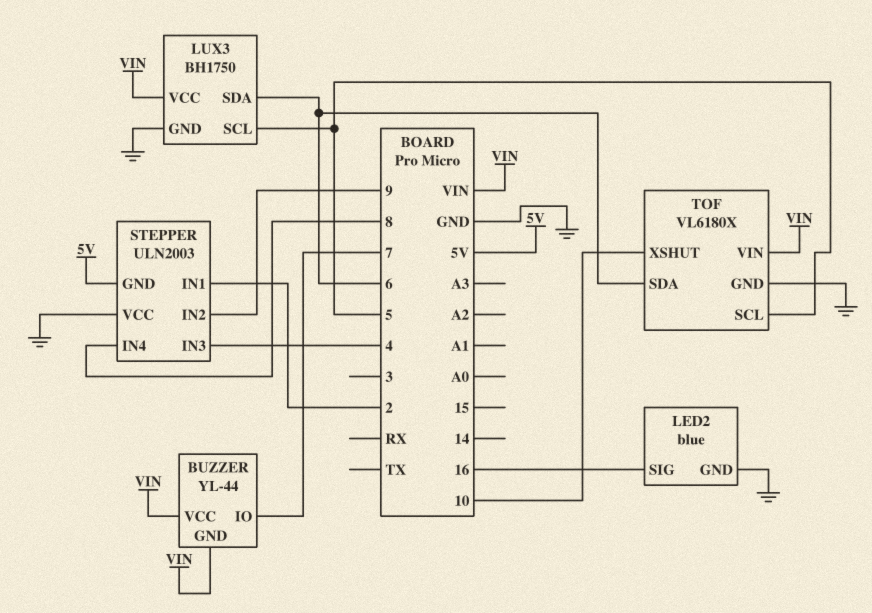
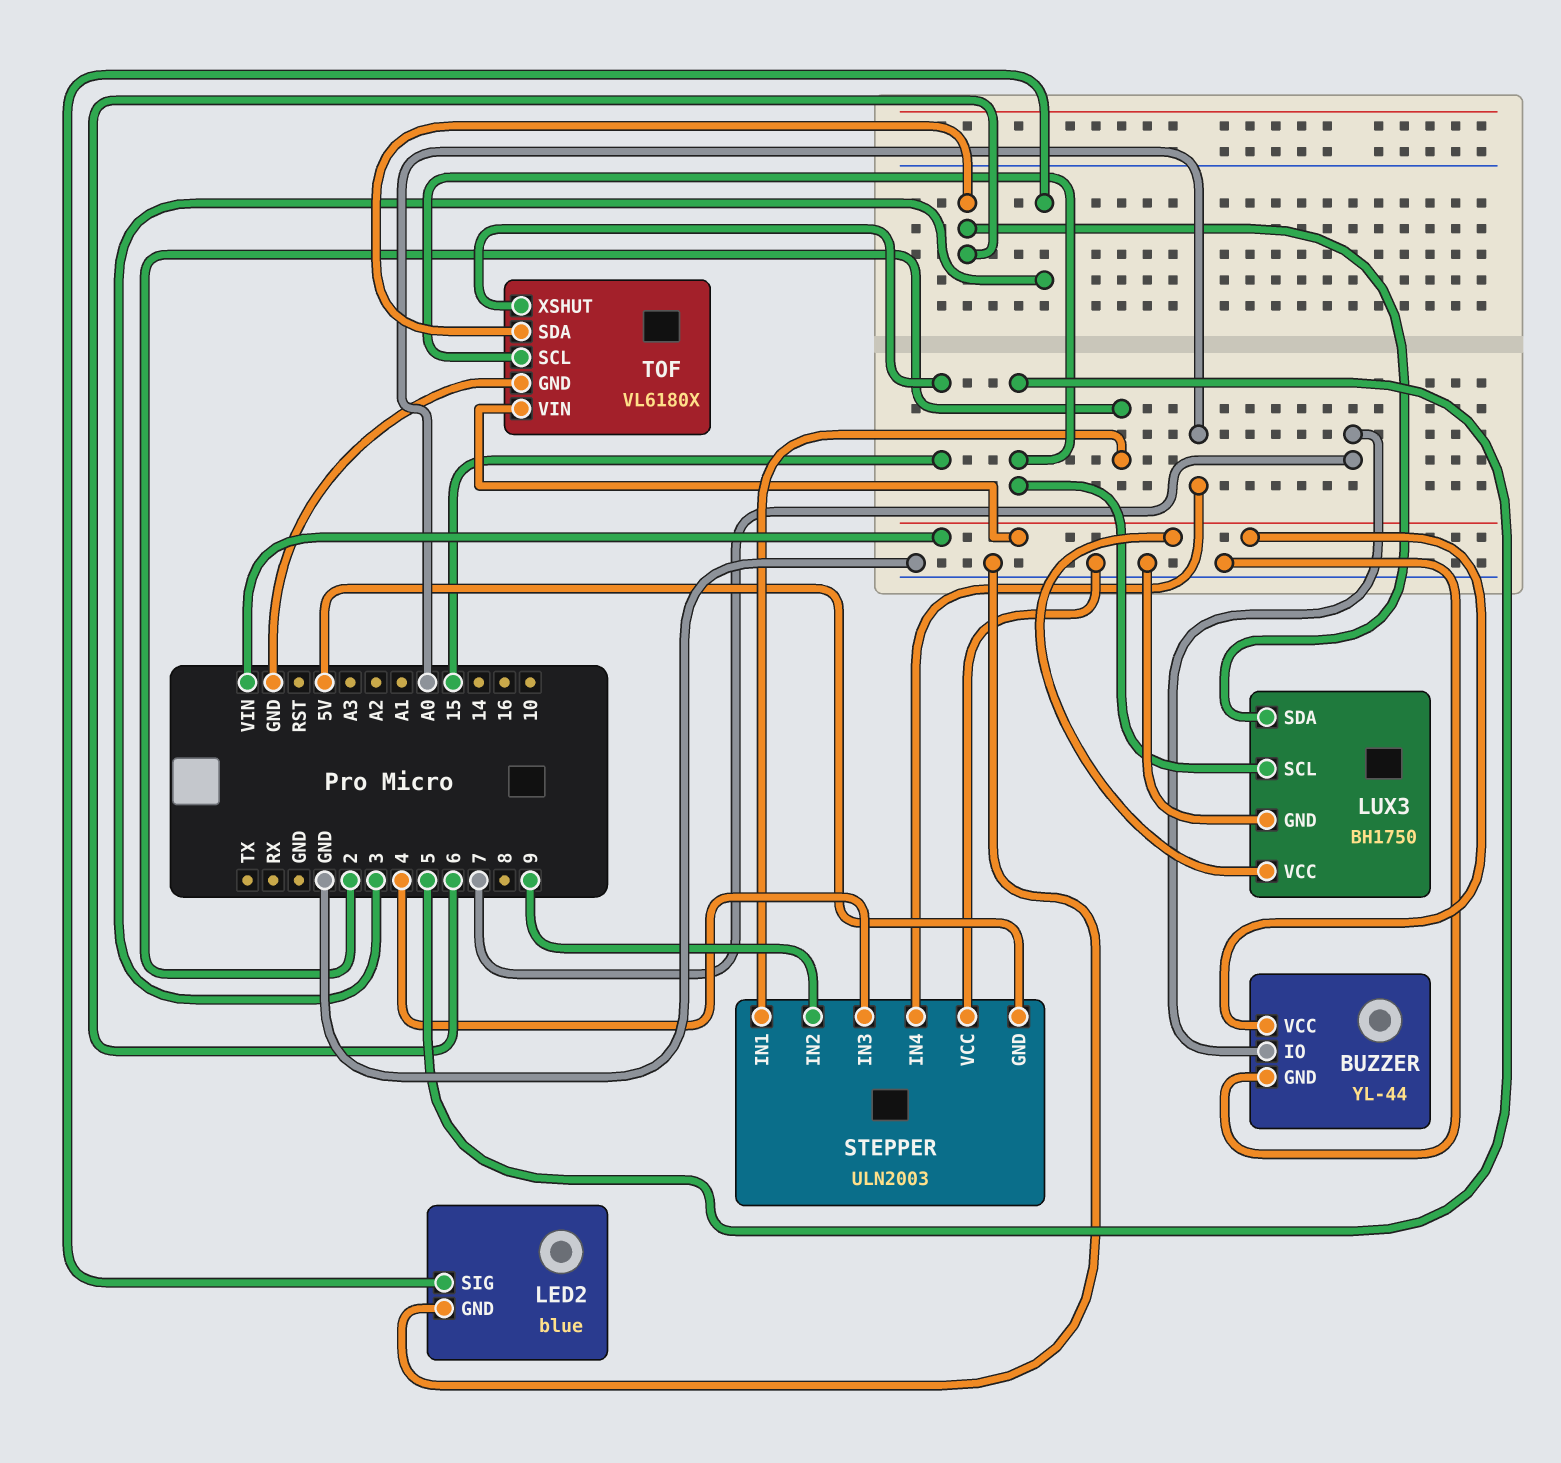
BUZZER pin GND: VIN -> GND
LED2 pin SIG: 16 -> 3
STEPPER pin IN4: 8 -> A0
TOF pin XSHUT: 10 -> 15

